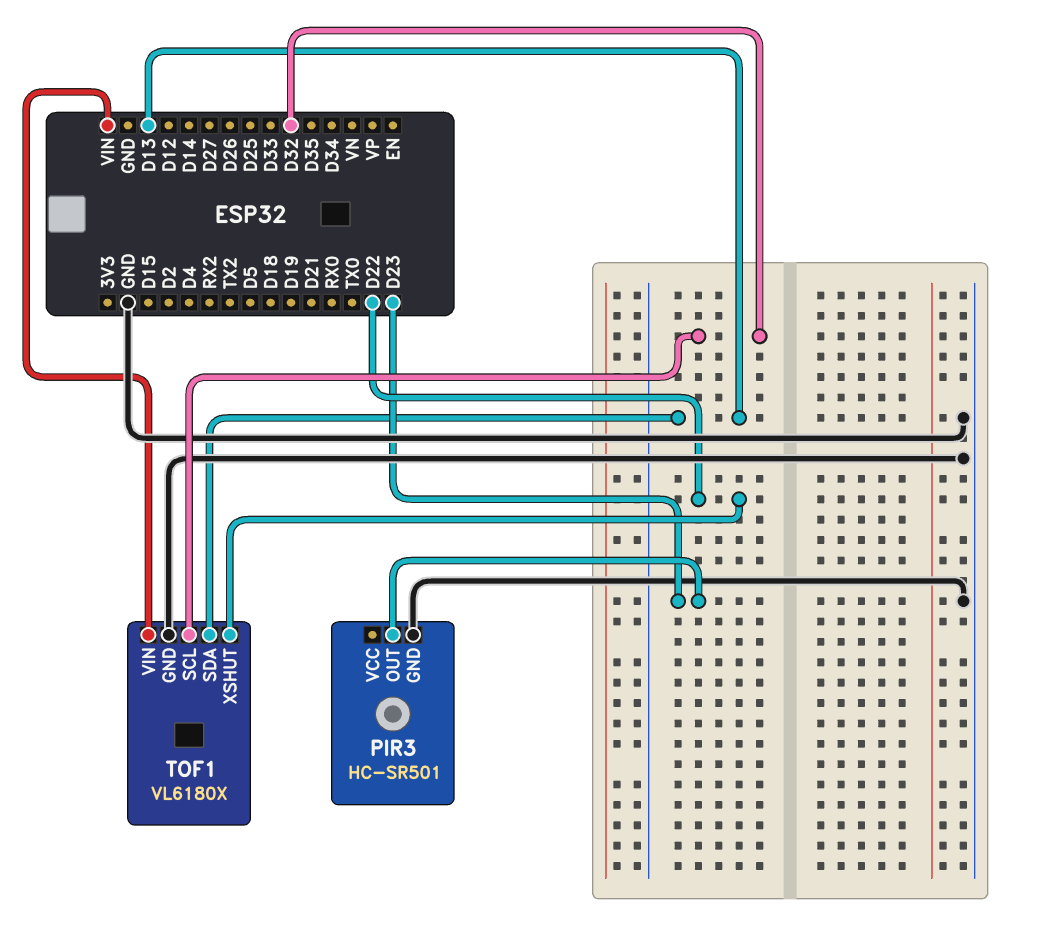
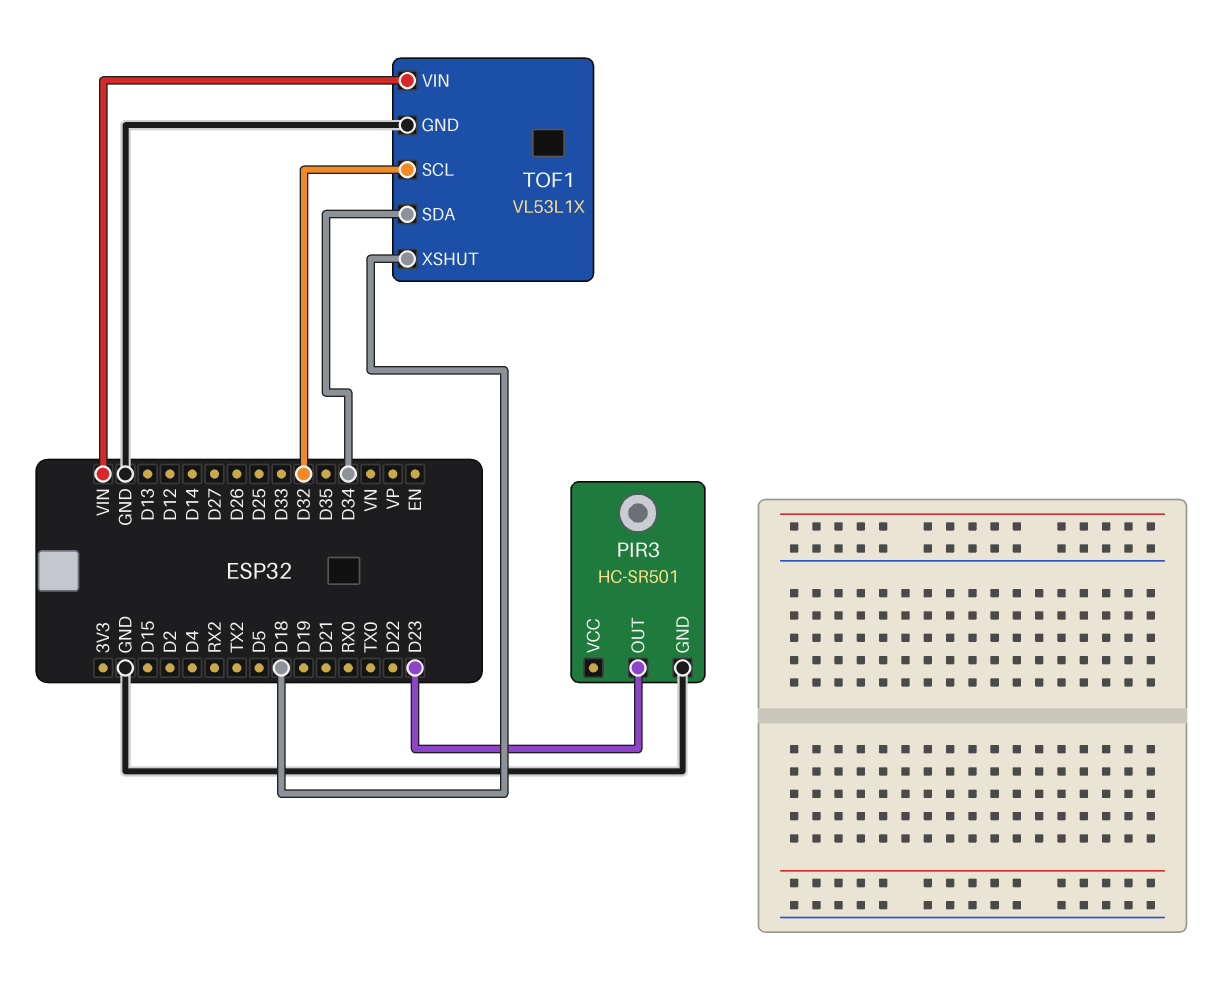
TOF1: VL6180X -> VL53L1X
TOF1 pin SDA: D13 -> D34
TOF1 pin XSHUT: D22 -> D18

